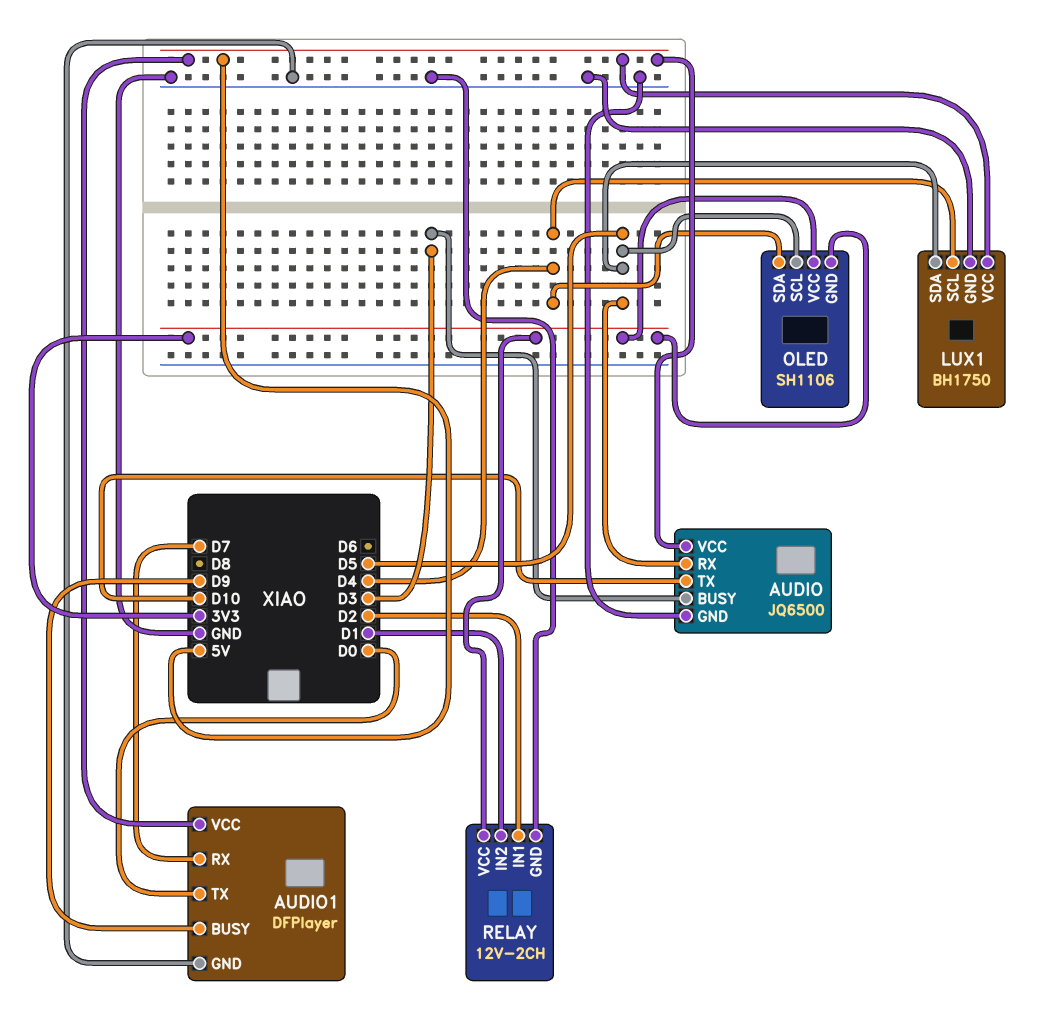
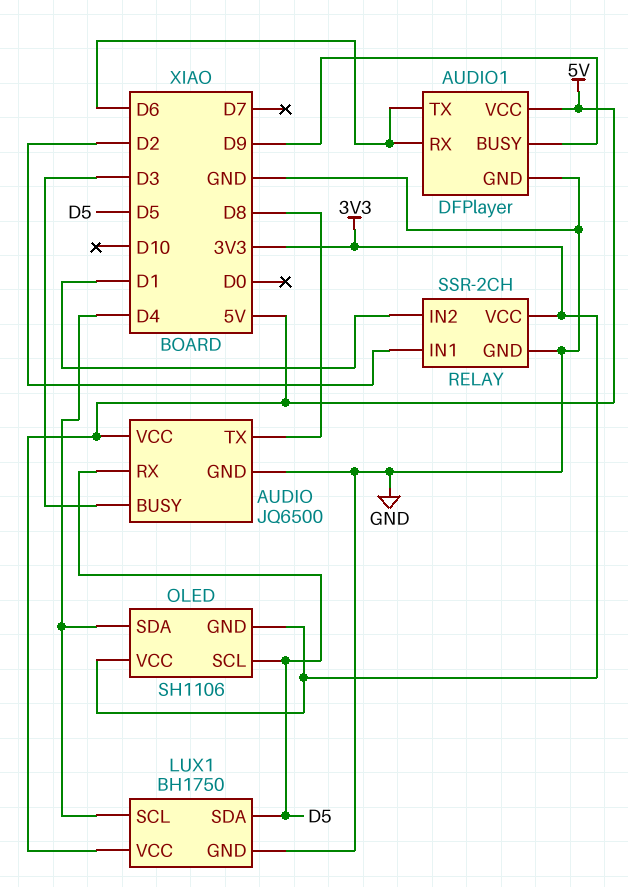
AUDIO pin TX: D10 -> D8
AUDIO1 pin RX: D7 -> D6
AUDIO1 pin TX: D0 -> D6
RELAY: 12V-2CH -> SSR-2CH

